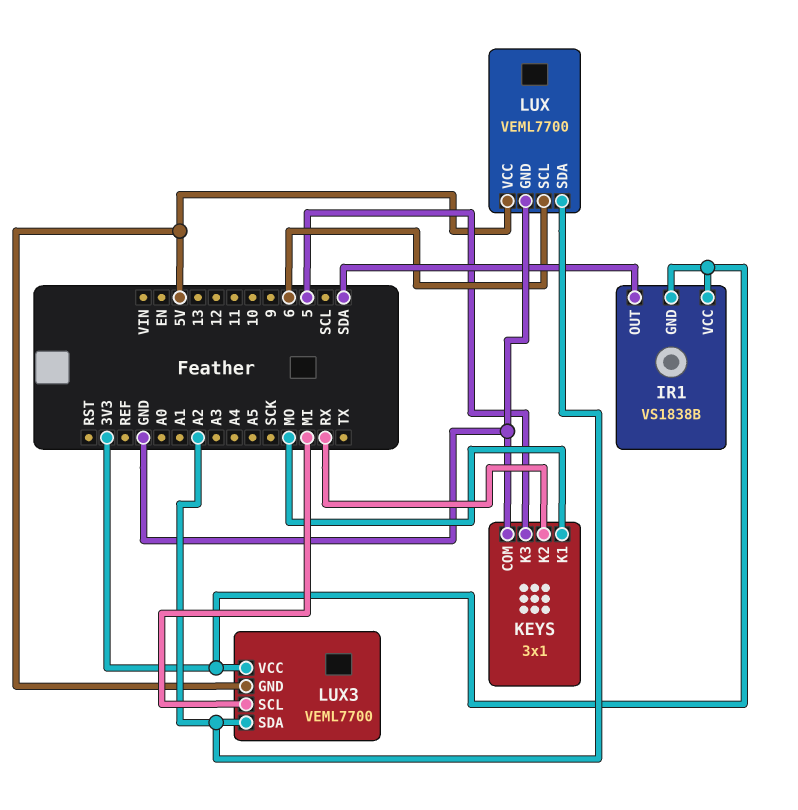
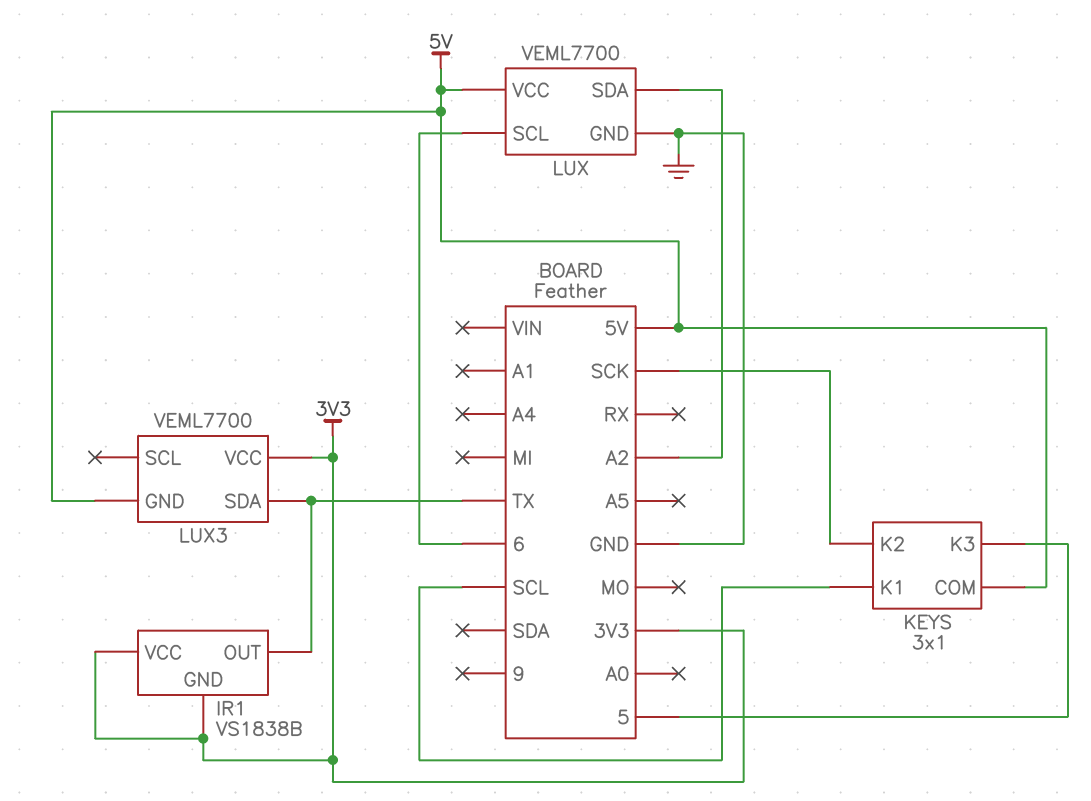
IR1 pin OUT: SDA -> TX
KEYS pin COM: GND -> 5V
KEYS pin K1: MO -> SCL
KEYS pin K2: RX -> SCK
LUX3 pin SCL: MI -> none
LUX3 pin SDA: A2 -> TX

